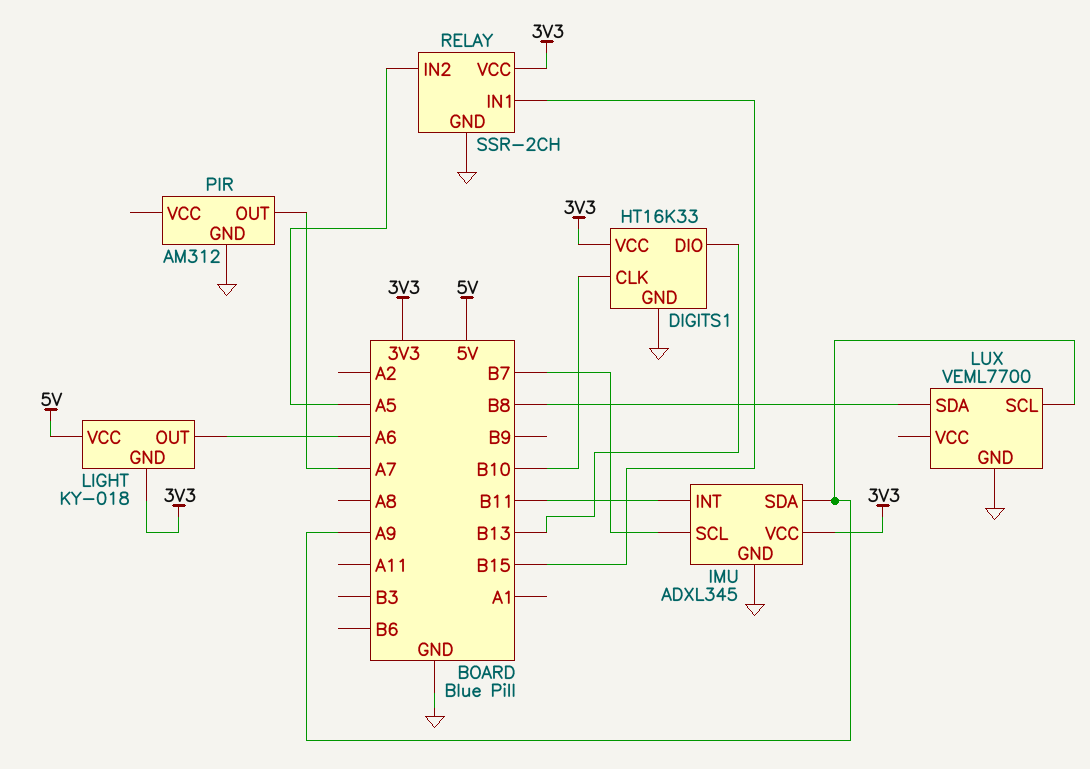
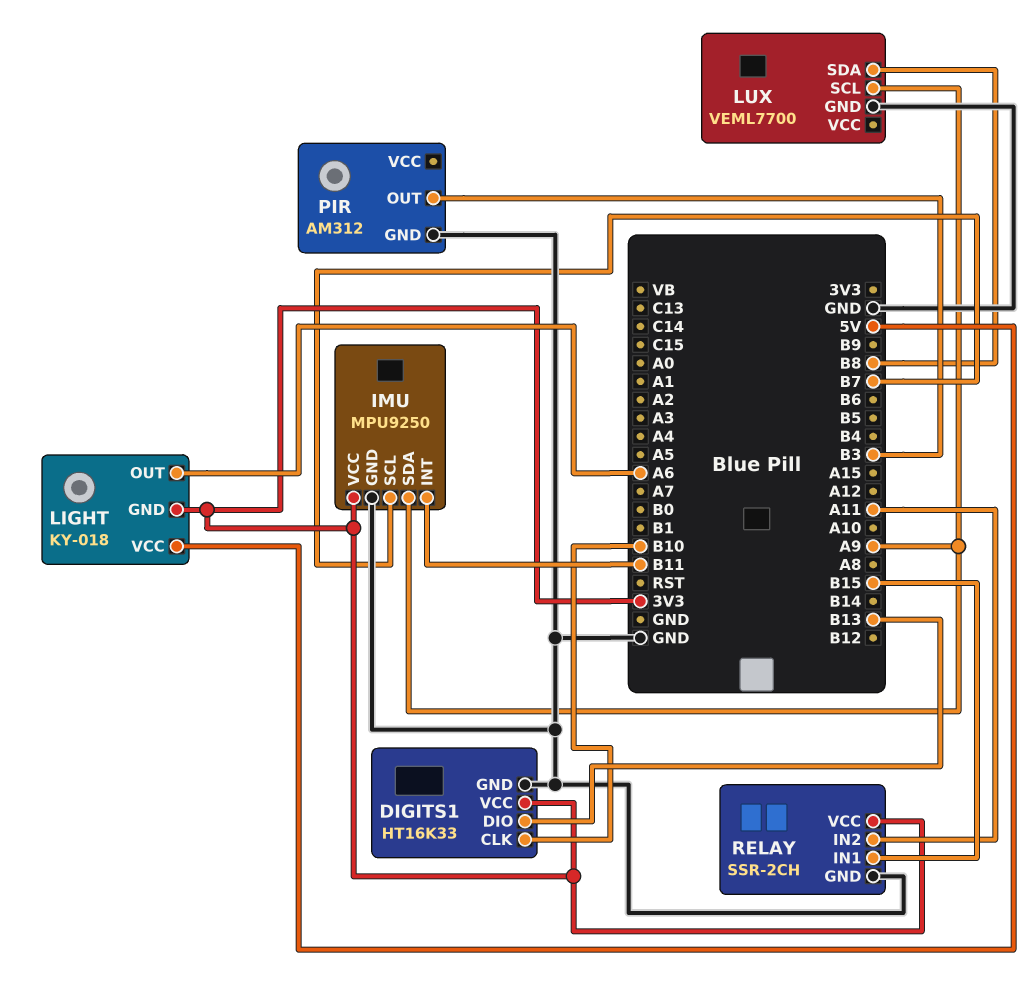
IMU: ADXL345 -> MPU9250
PIR pin OUT: A7 -> B3
RELAY pin IN2: A5 -> A11

